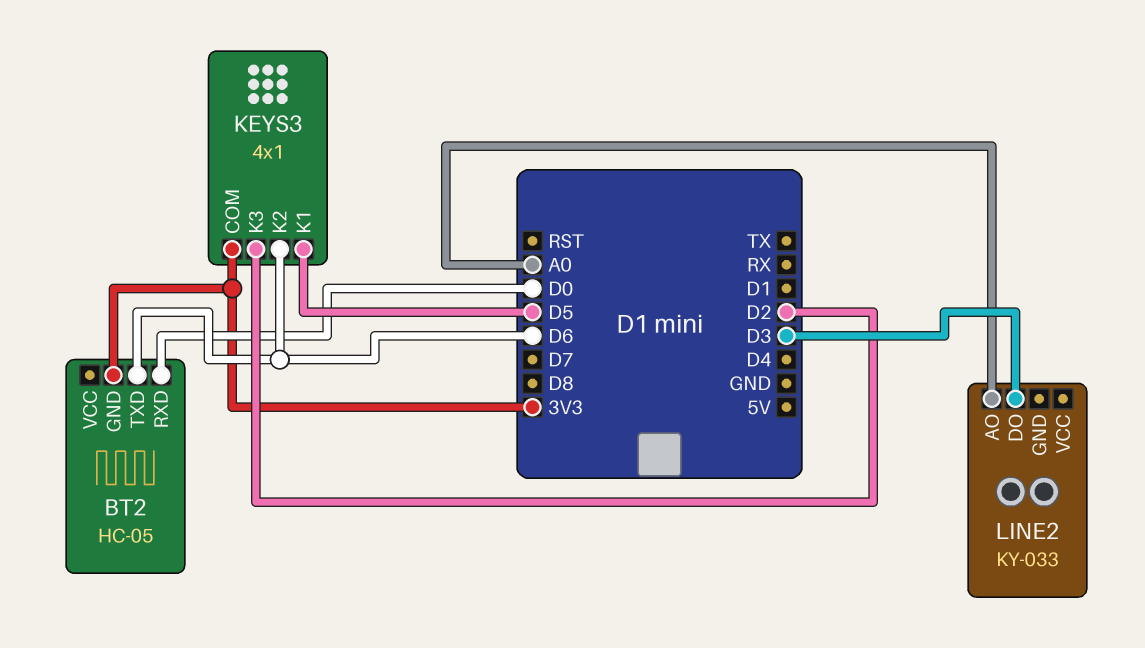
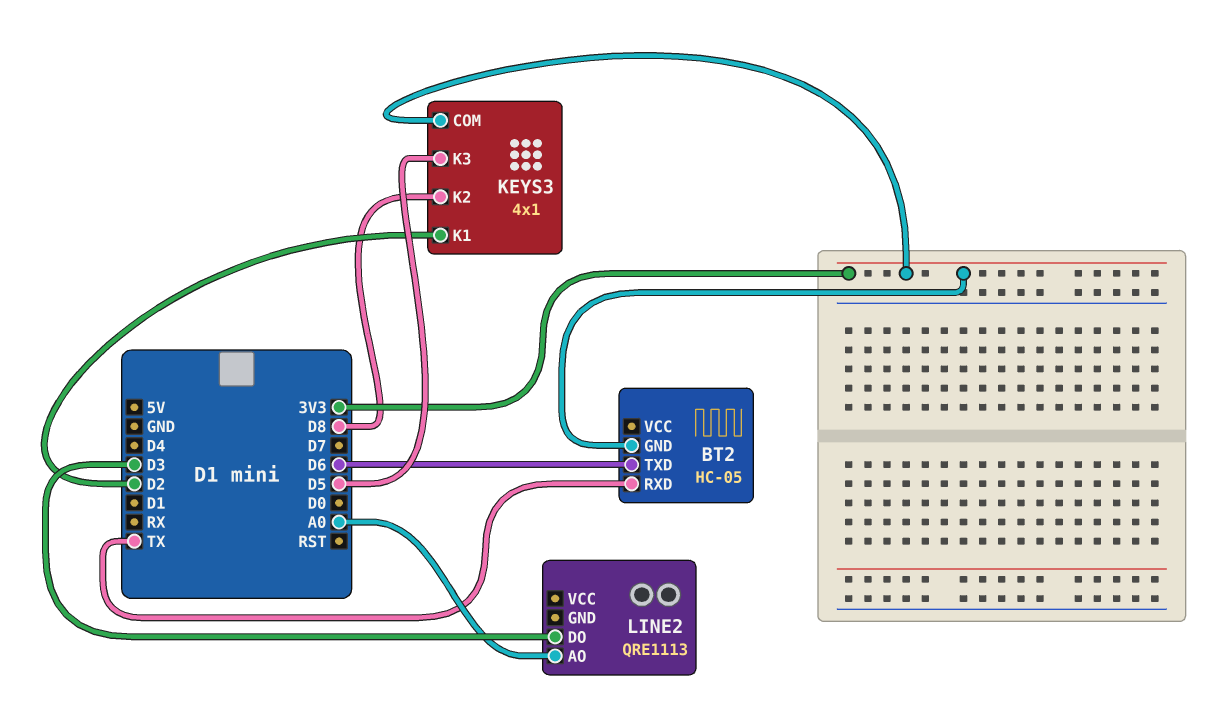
BT2 pin RXD: D0 -> TX
KEYS3 pin K1: D5 -> D2
KEYS3 pin K2: D6 -> D8
KEYS3 pin K3: D2 -> D5
LINE2: KY-033 -> QRE1113

